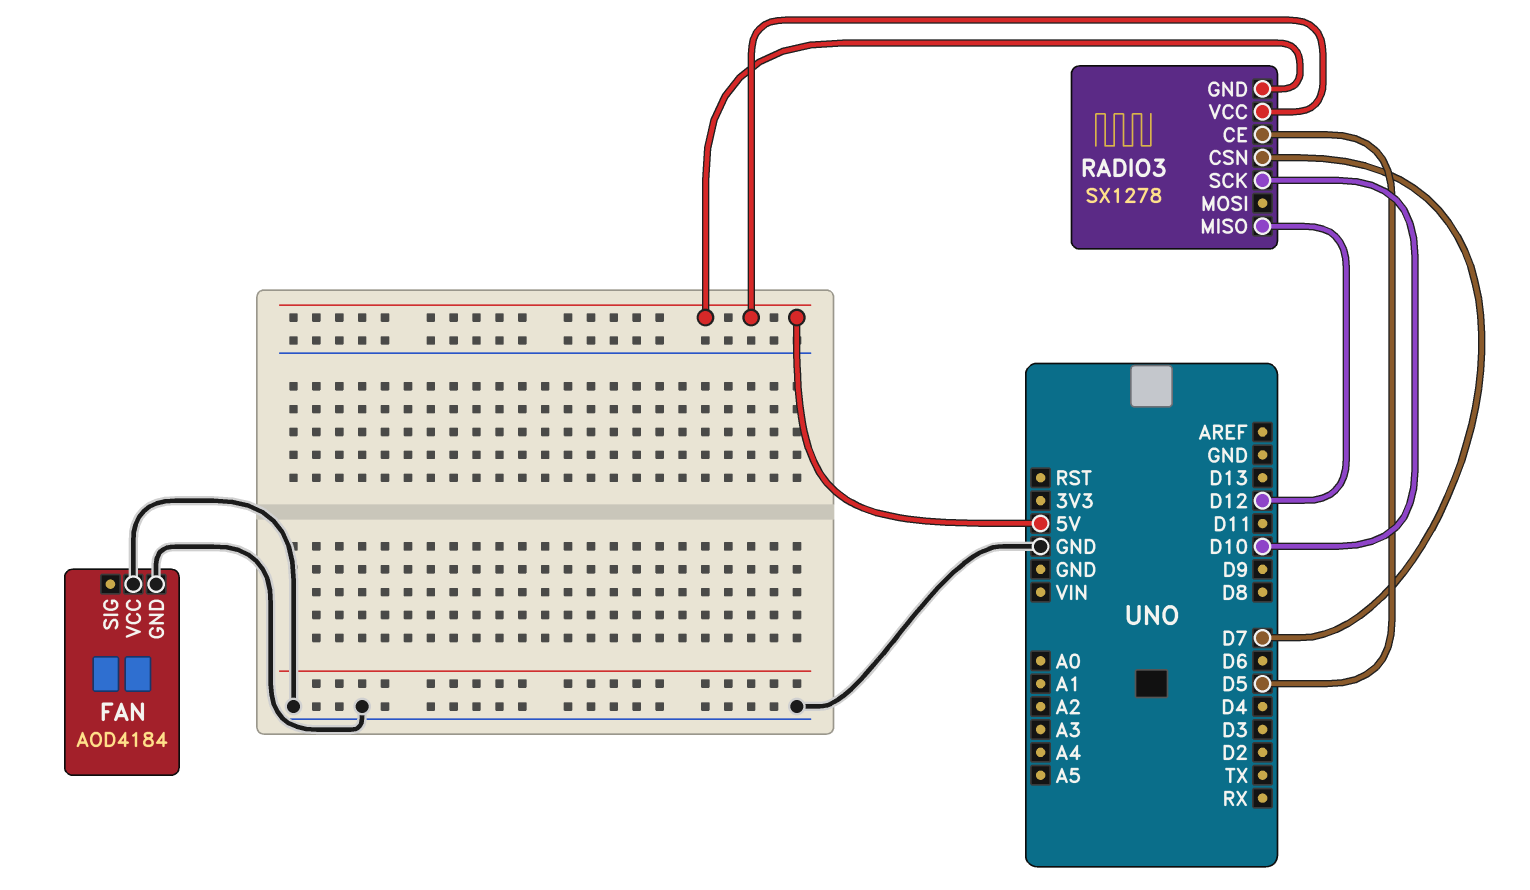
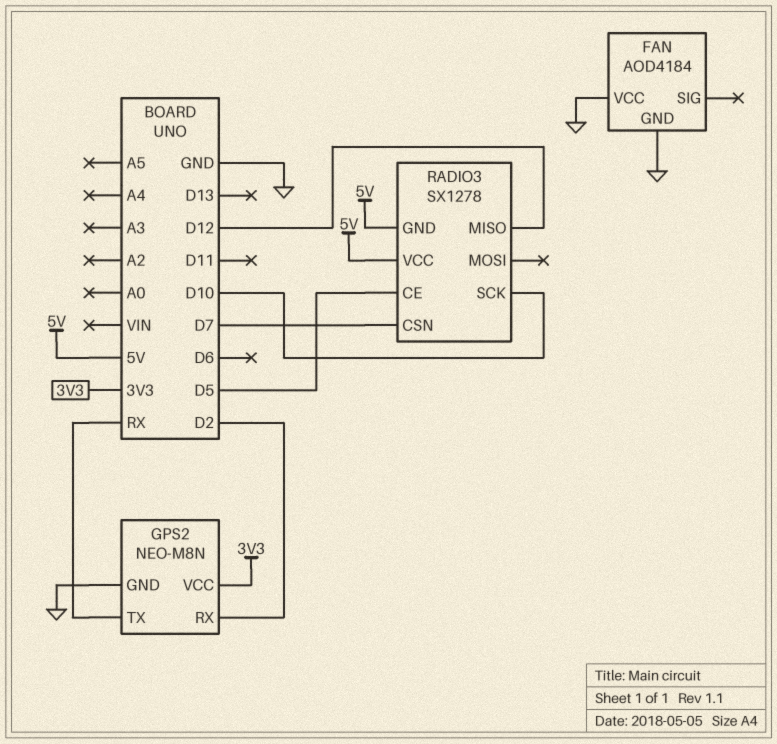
GPS2: none -> NEO-M8N
GPS2 pin GND: none -> GND
GPS2 pin RX: none -> D2
GPS2 pin TX: none -> RX
GPS2 pin VCC: none -> 3V3

